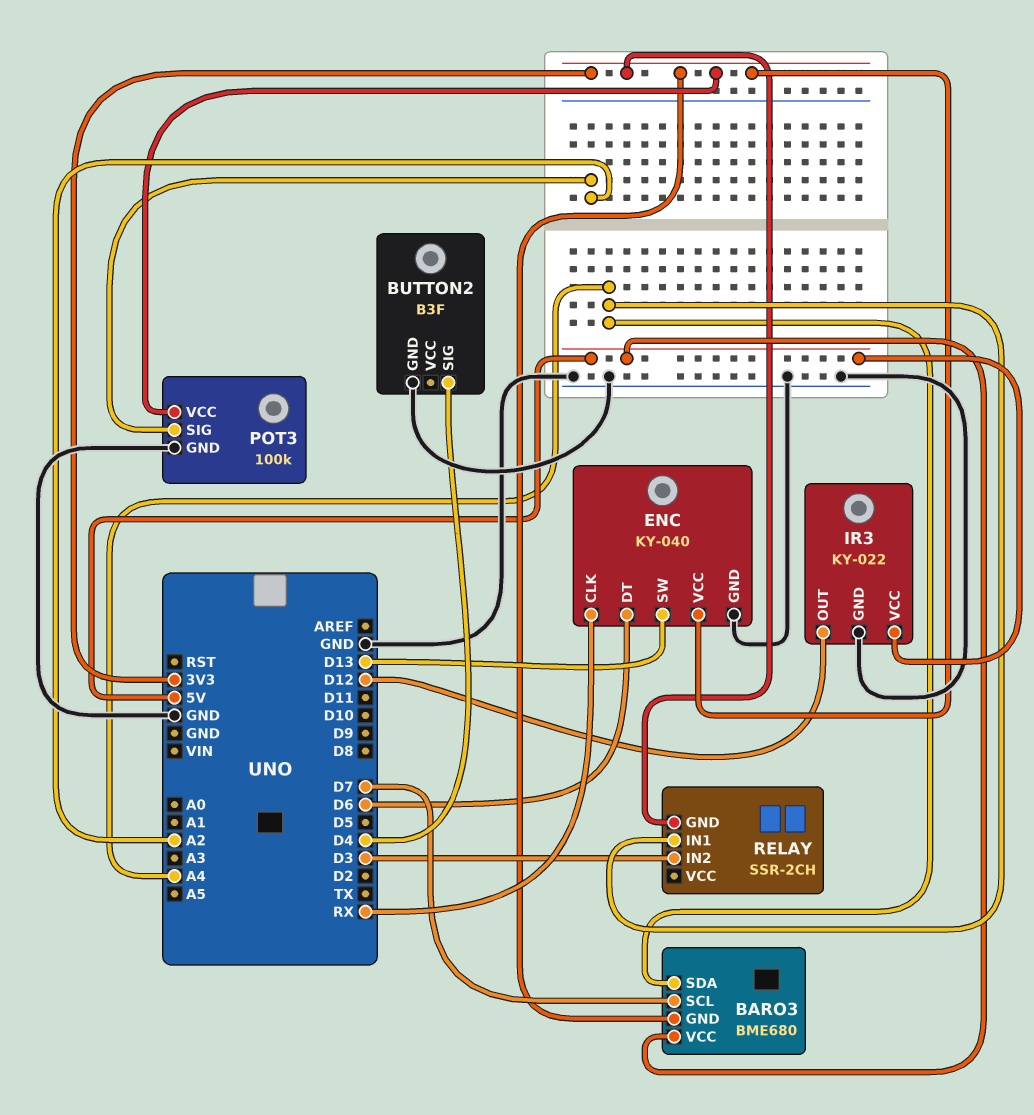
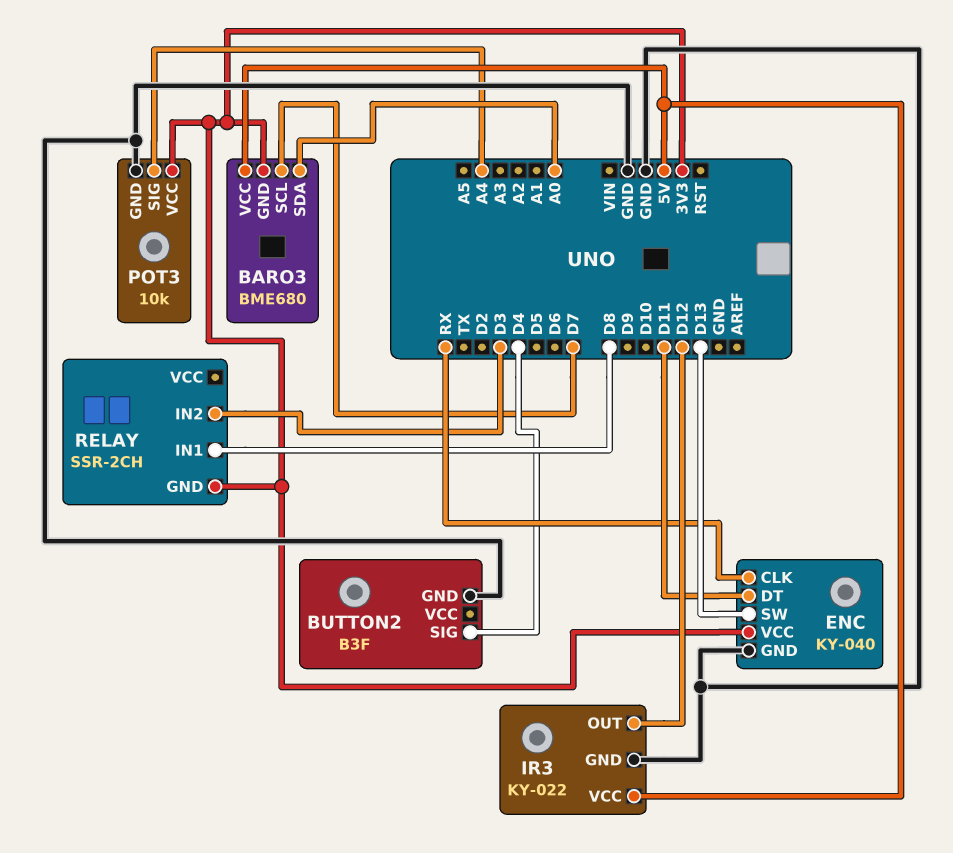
BARO3 pin SDA: A4 -> A0
ENC pin DT: D6 -> D11
POT3: 100k -> 10k
POT3 pin SIG: A2 -> A4
RELAY pin IN1: A4 -> D8

